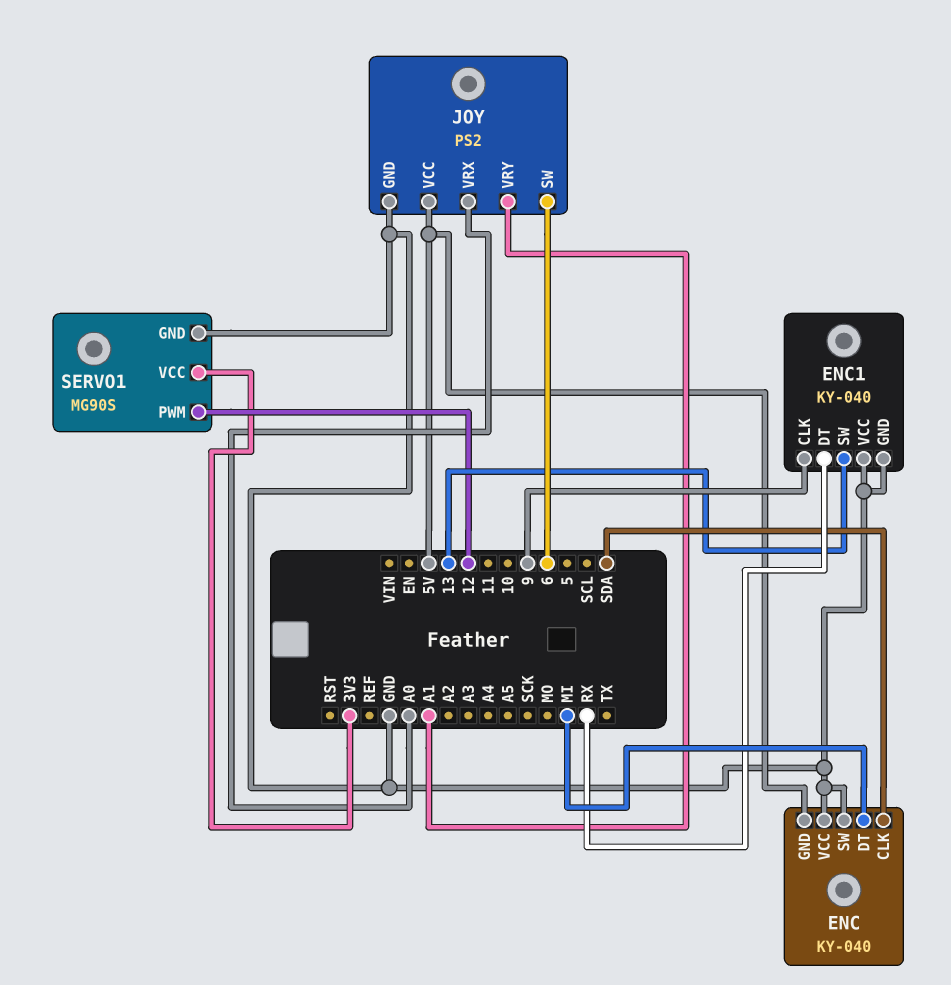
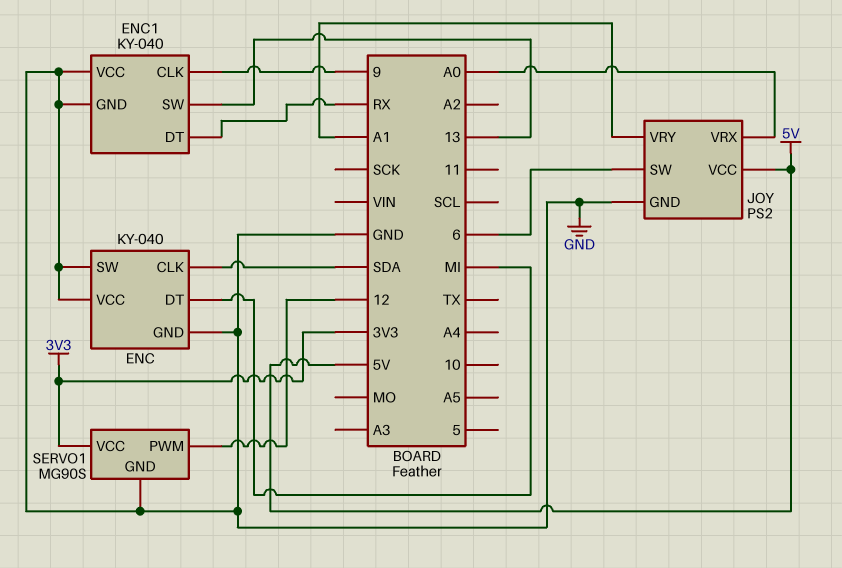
ENC pin GND: 5V -> GND

